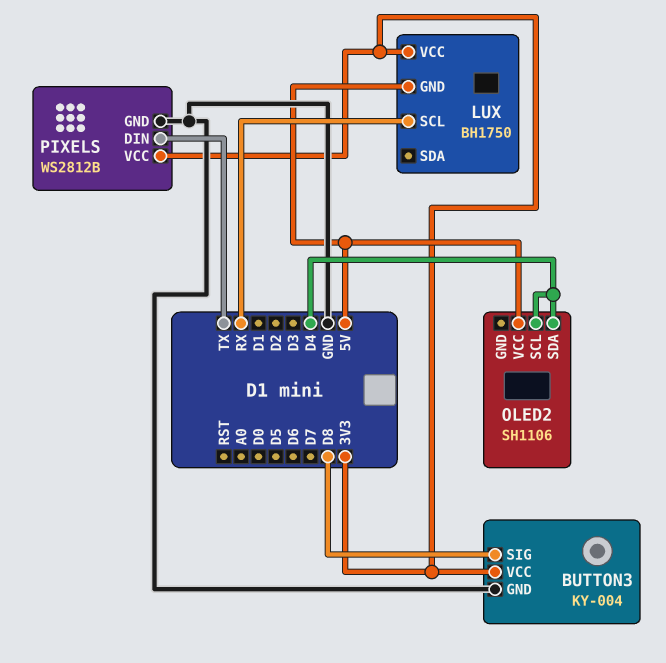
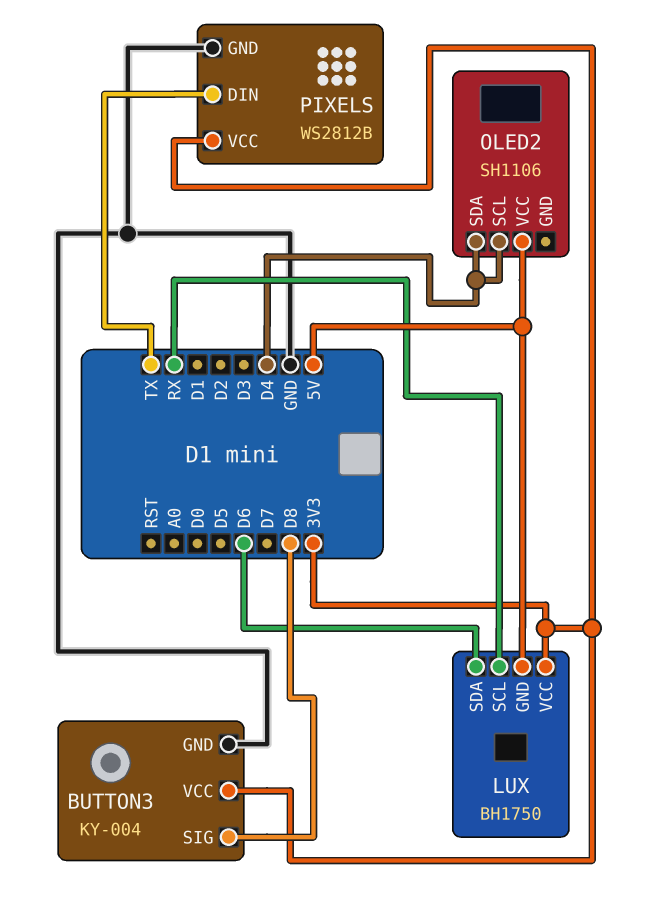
LUX pin SDA: none -> D6

